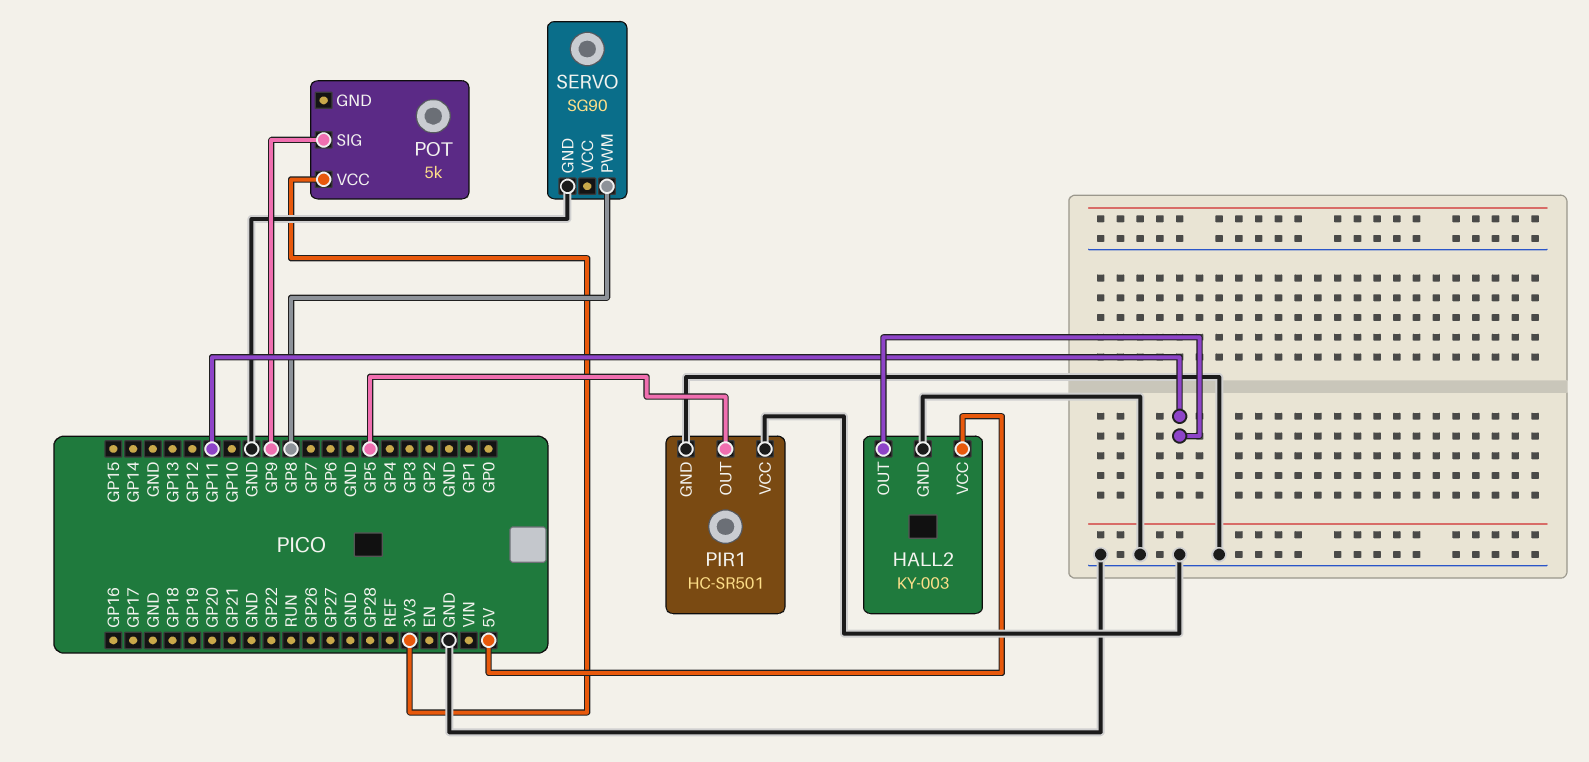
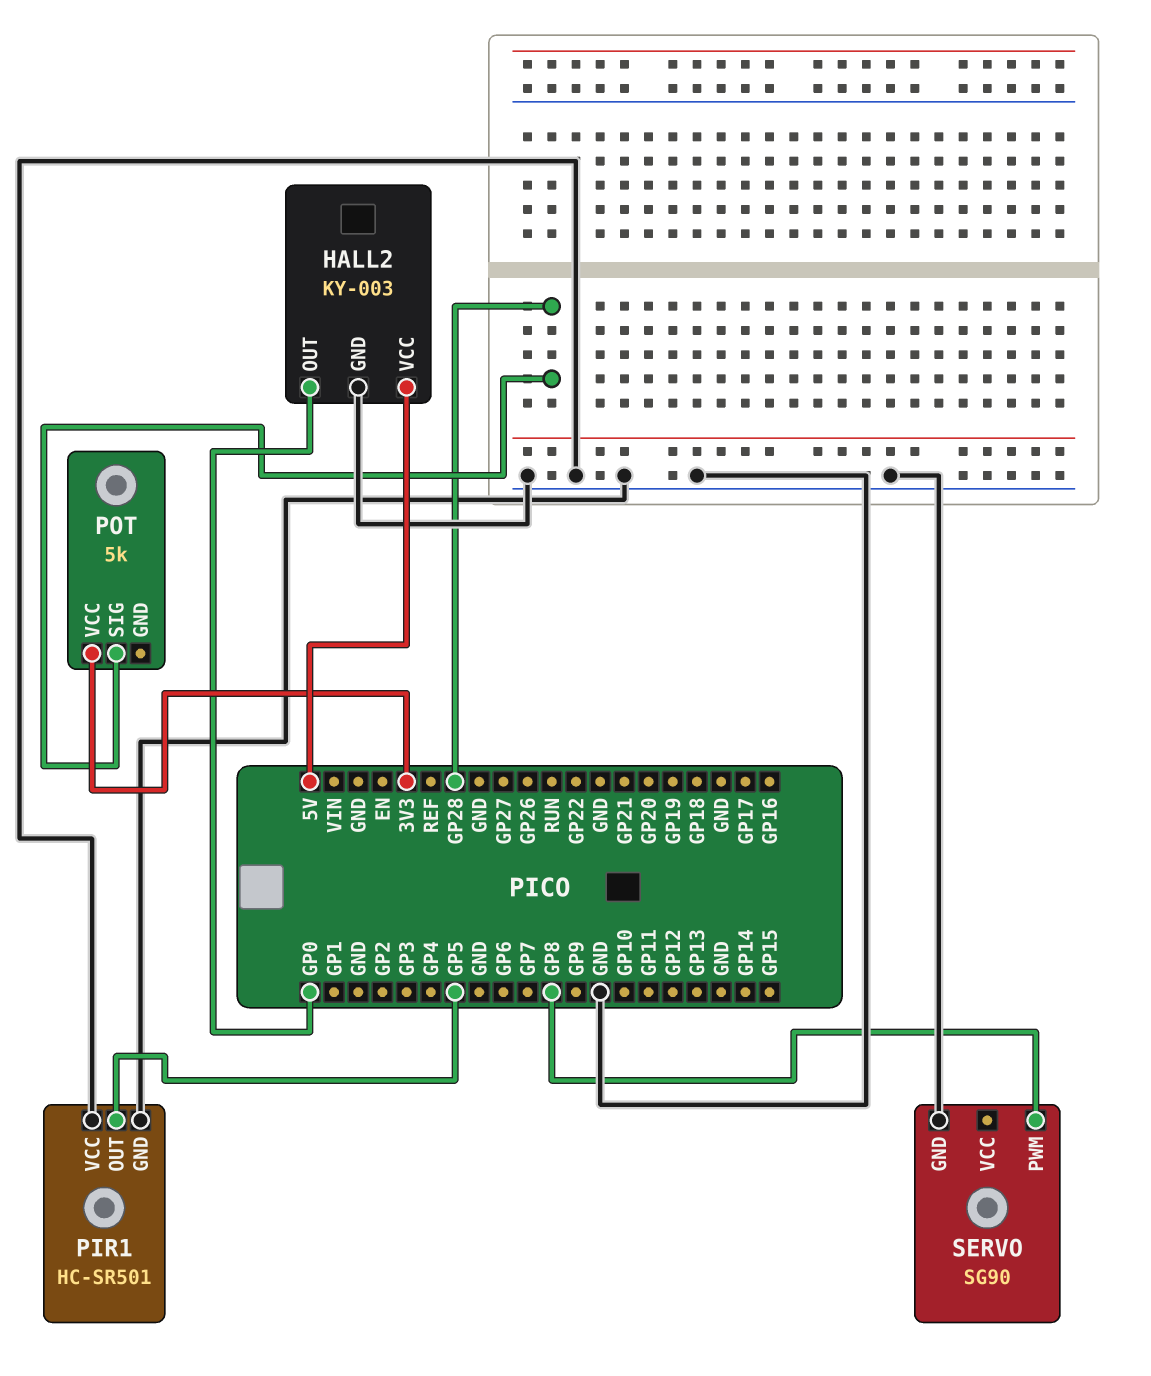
HALL2 pin OUT: GP11 -> GP0
POT pin SIG: GP9 -> GP28

